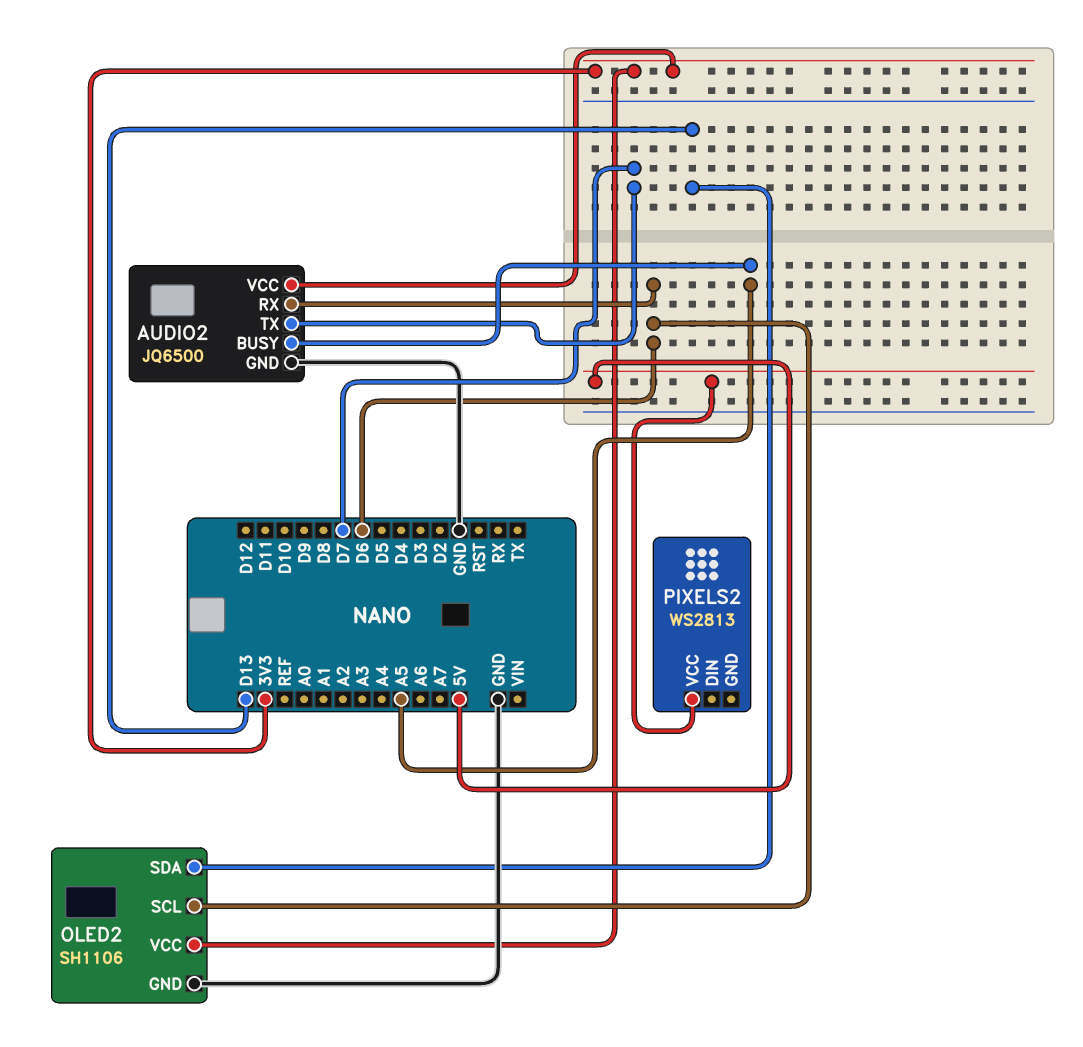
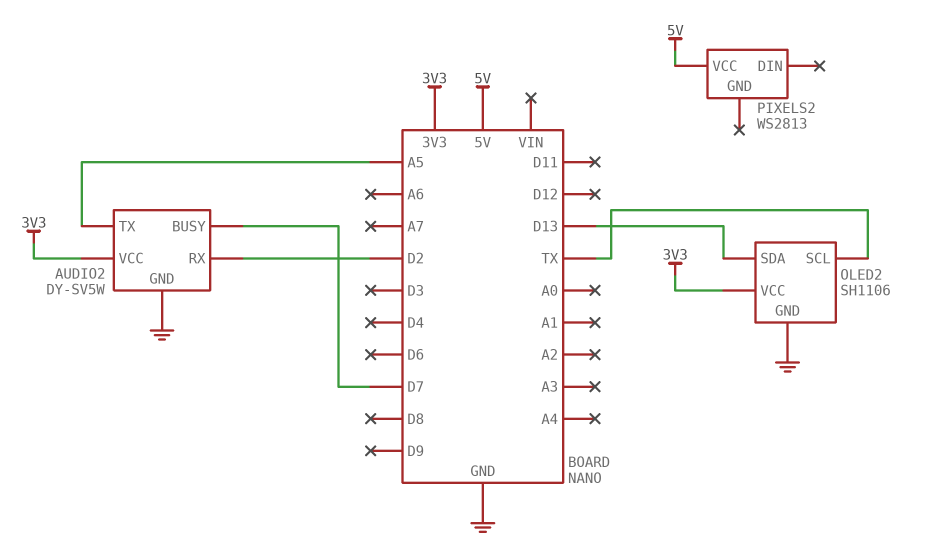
AUDIO2: JQ6500 -> DY-SV5W
AUDIO2 pin BUSY: A5 -> D7
AUDIO2 pin RX: D6 -> D2
AUDIO2 pin TX: D7 -> A5
OLED2 pin SCL: D6 -> TX

